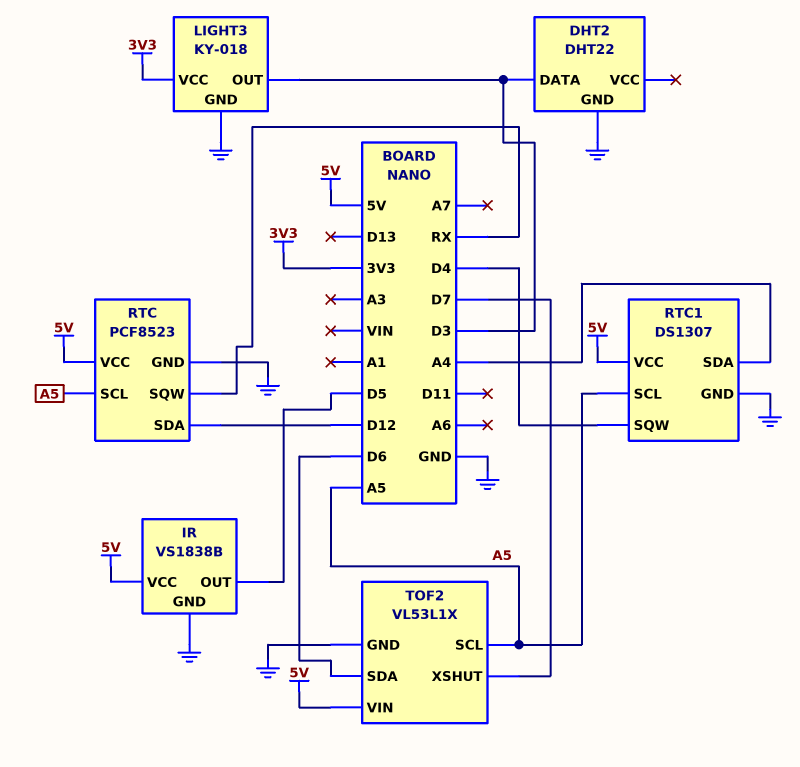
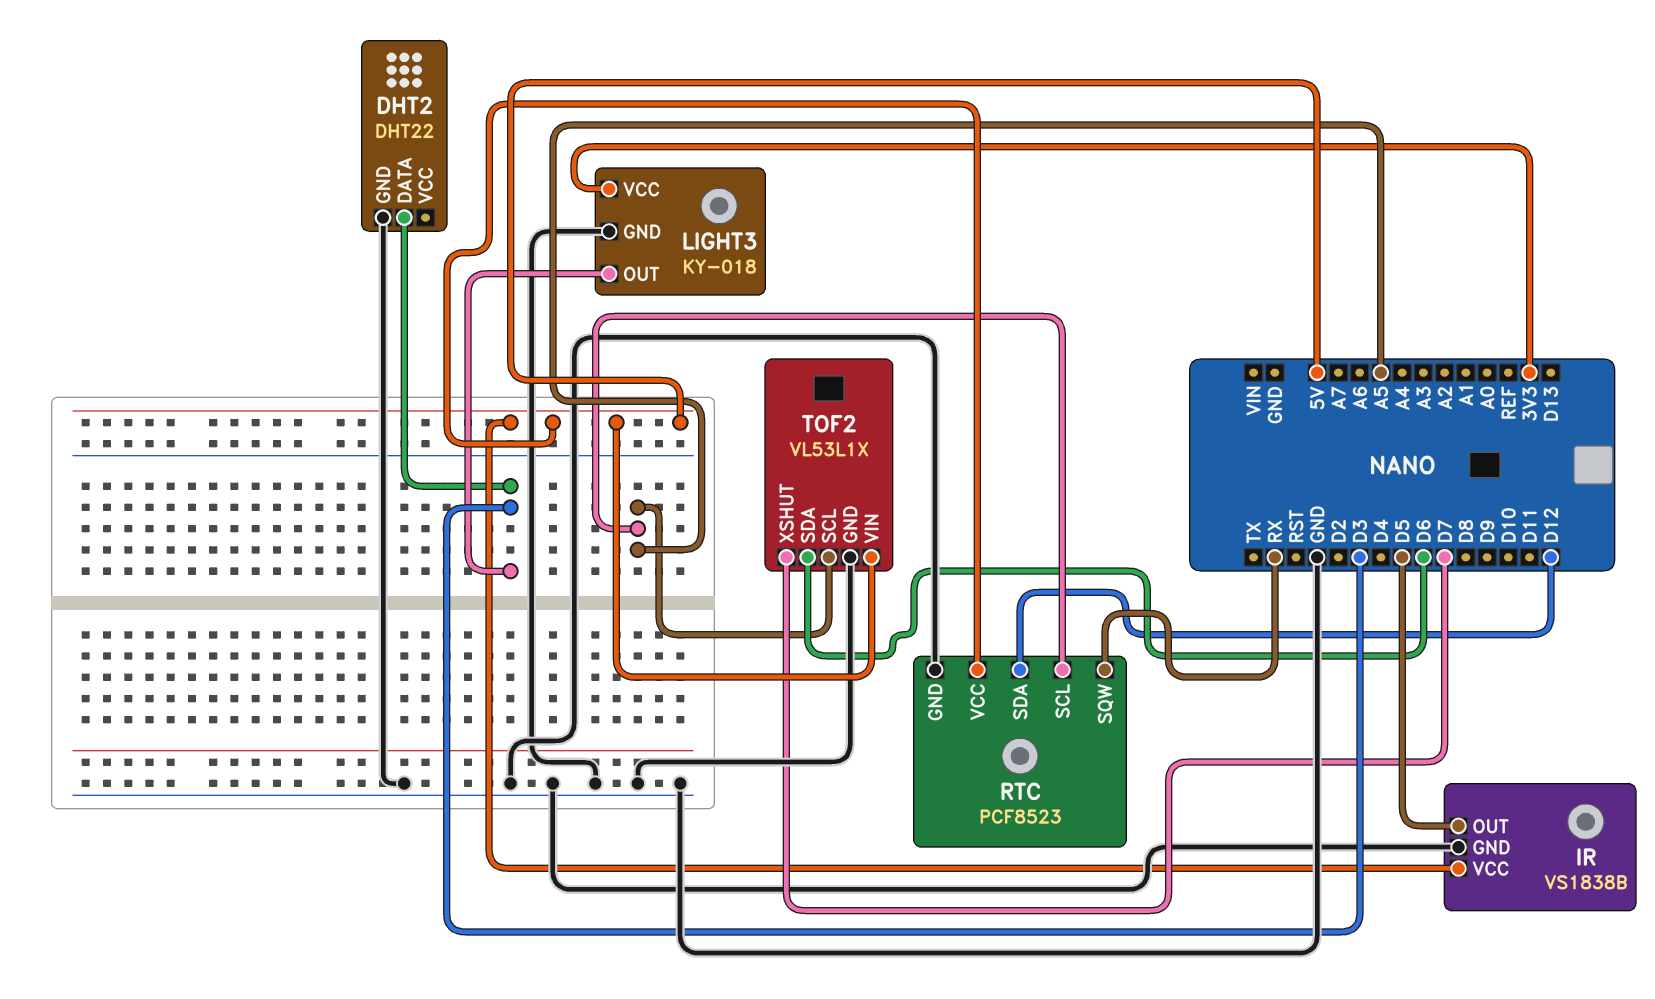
RTC1: DS1307 -> none
RTC1 pin GND: GND -> none
RTC1 pin SCL: A5 -> none
RTC1 pin SDA: A4 -> none
RTC1 pin SQW: D4 -> none
RTC1 pin VCC: 5V -> none

